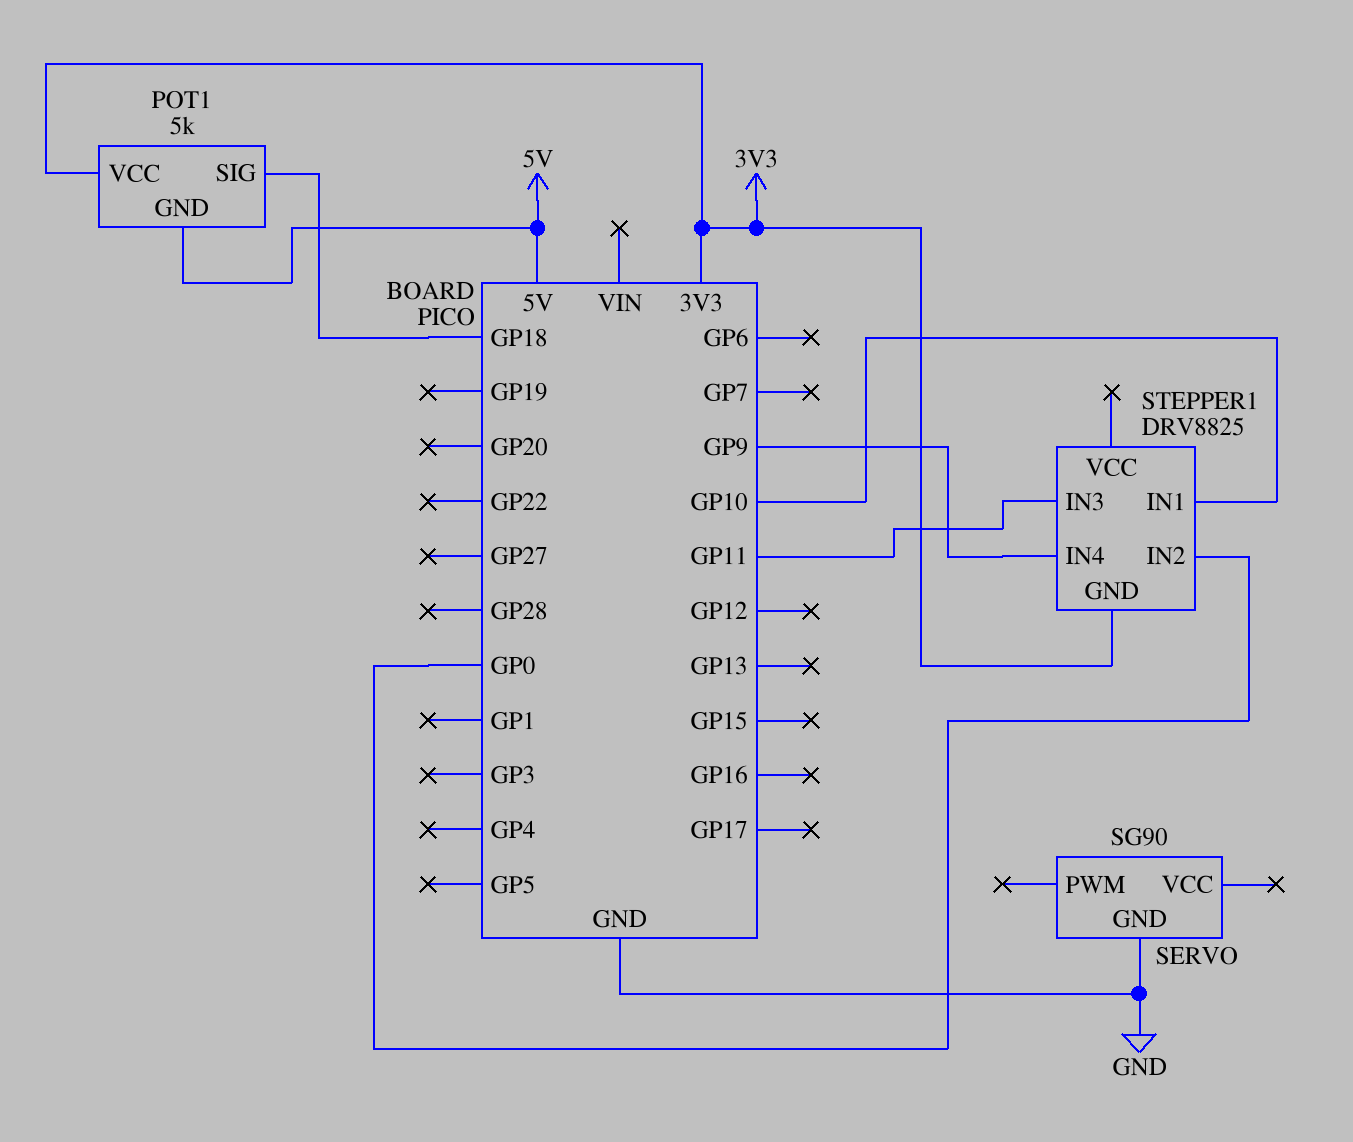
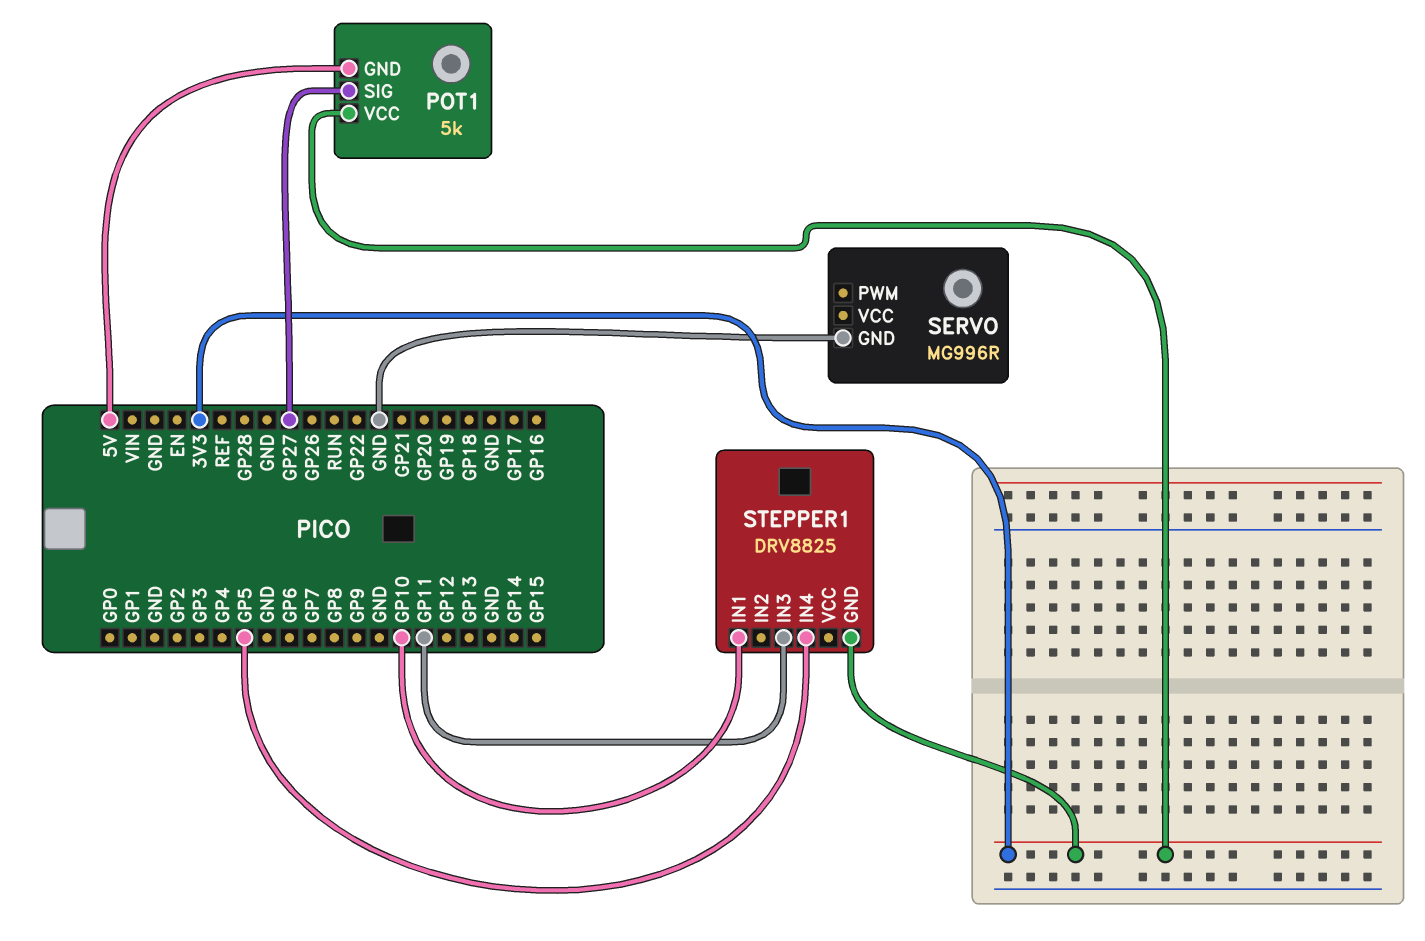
POT1 pin SIG: GP18 -> GP27
SERVO: SG90 -> MG996R
STEPPER1 pin IN2: GP0 -> none
STEPPER1 pin IN4: GP9 -> GP5

